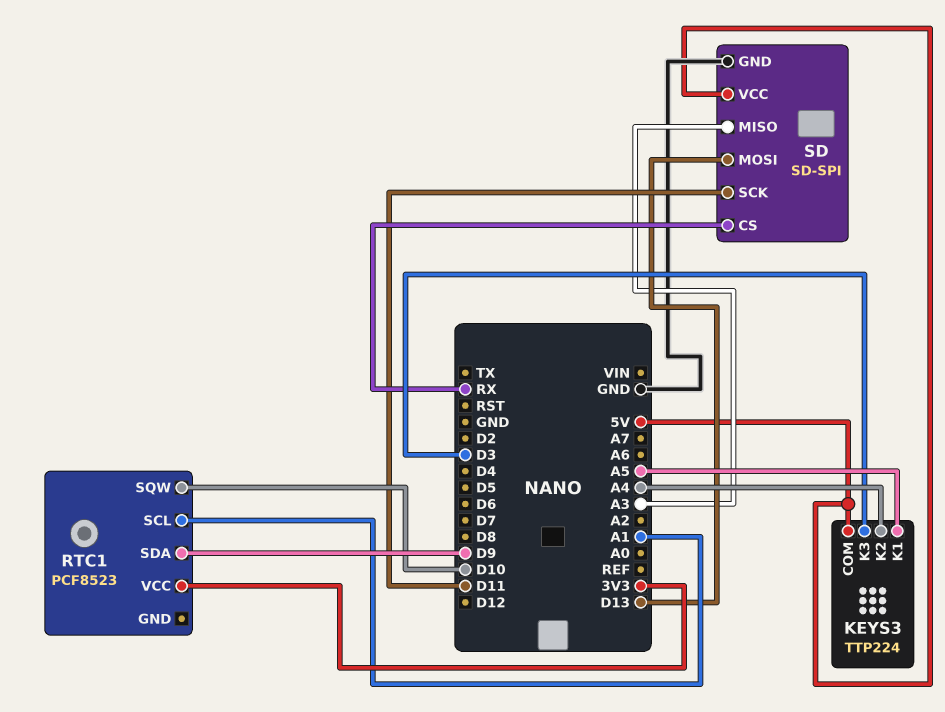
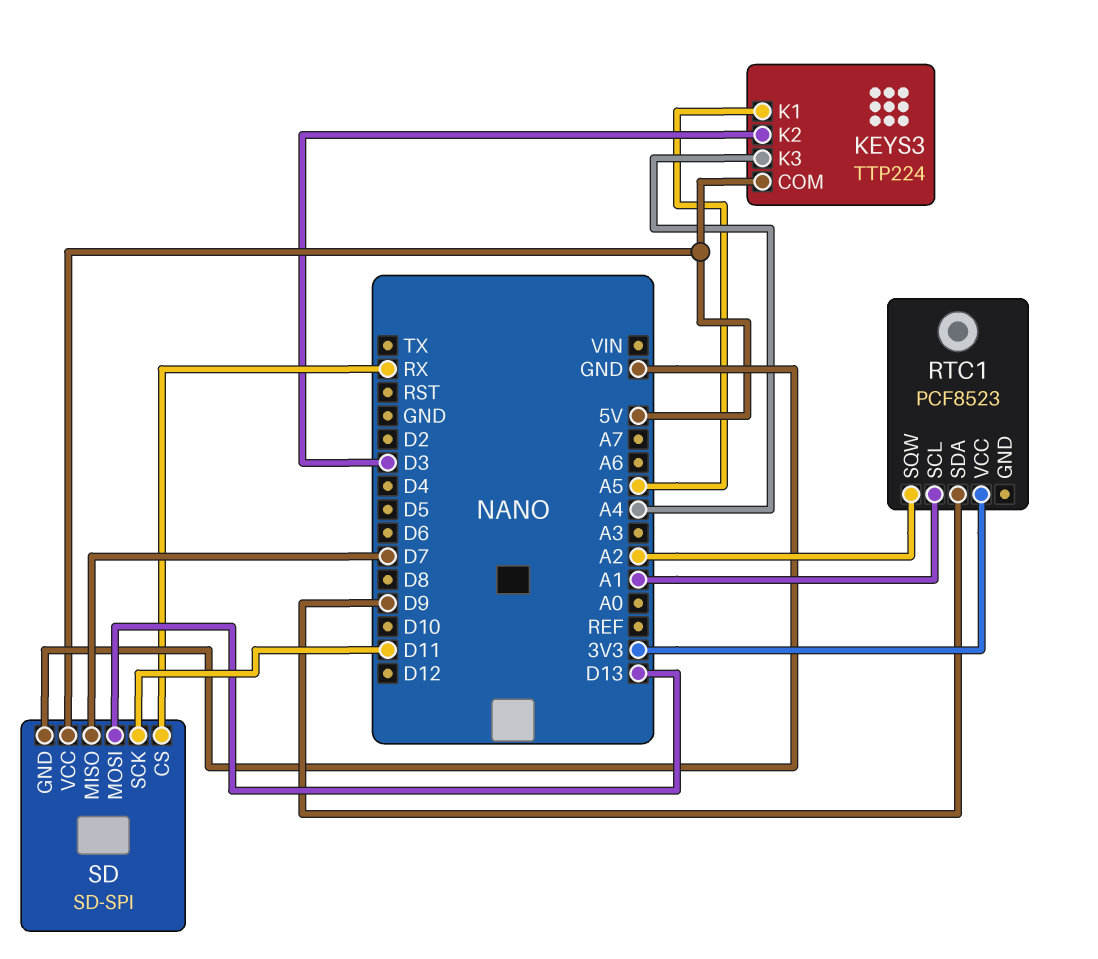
KEYS3 pin K2: A4 -> D3
KEYS3 pin K3: D3 -> A4
RTC1 pin SQW: D10 -> A2
SD pin MISO: A3 -> D7

